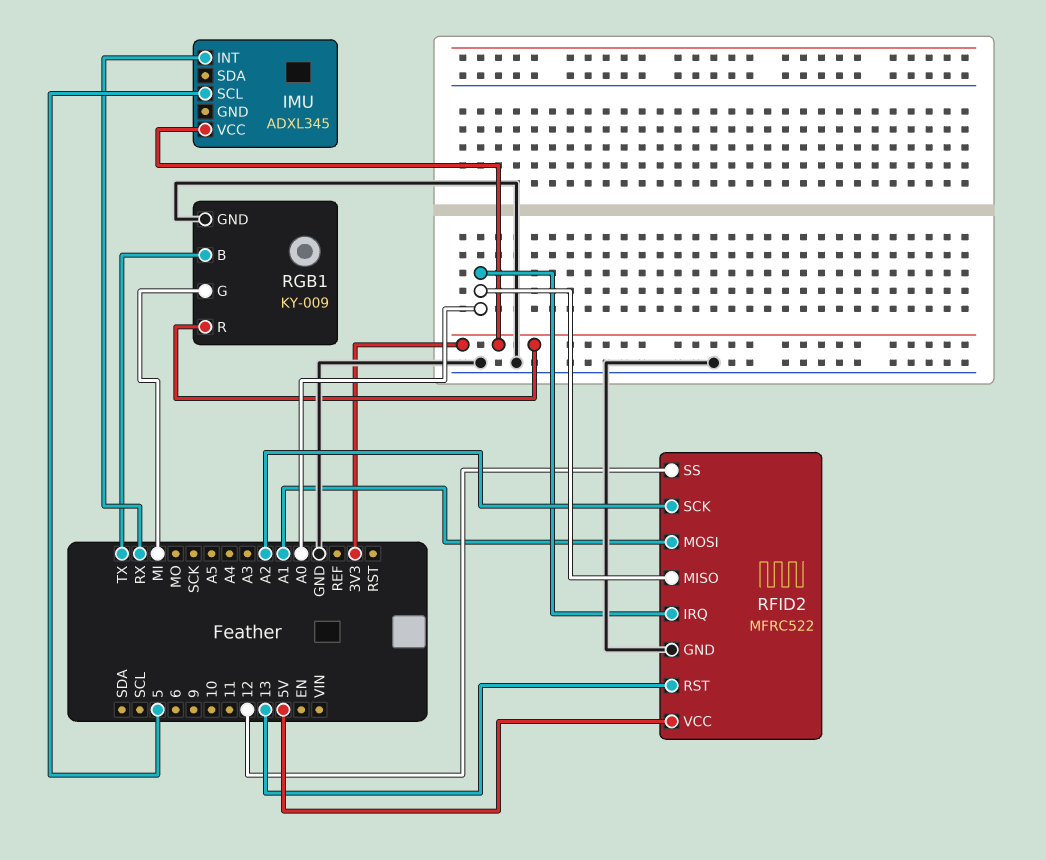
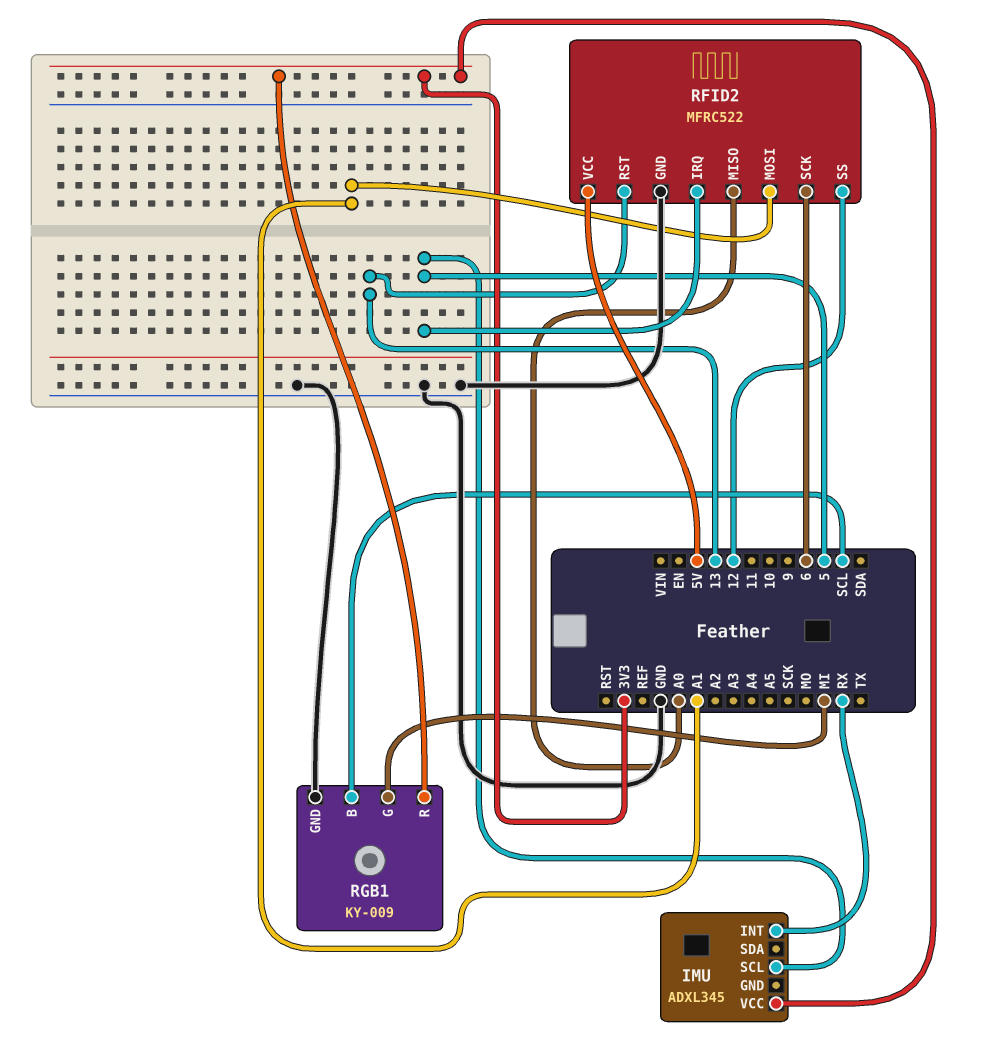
RFID2 pin IRQ: A0 -> 5
RFID2 pin SCK: A2 -> 6
RGB1 pin B: TX -> SCL

